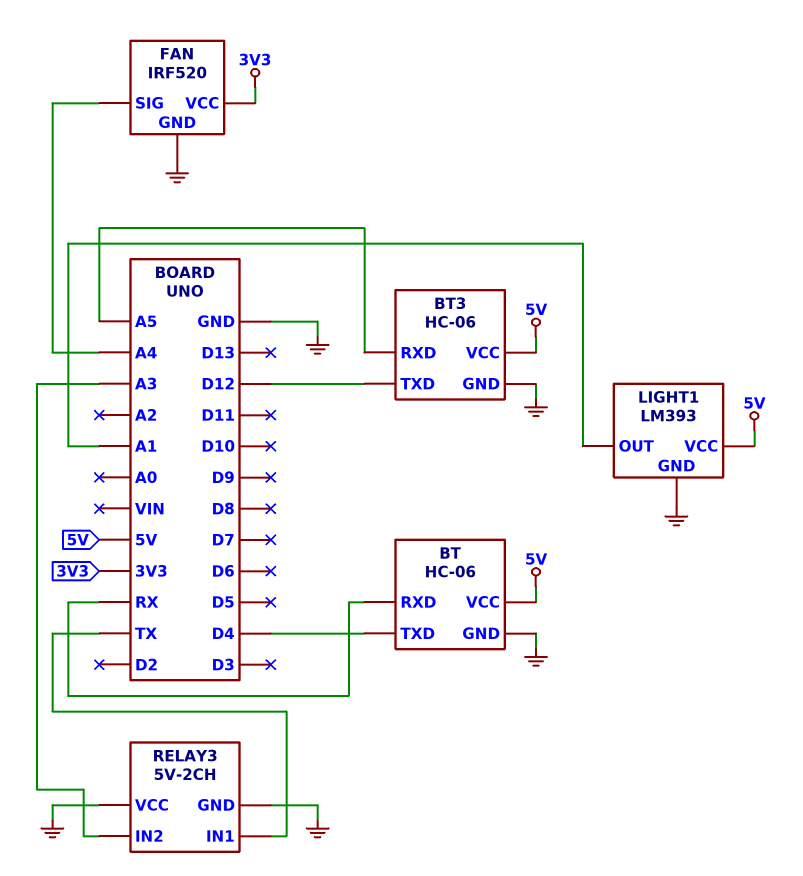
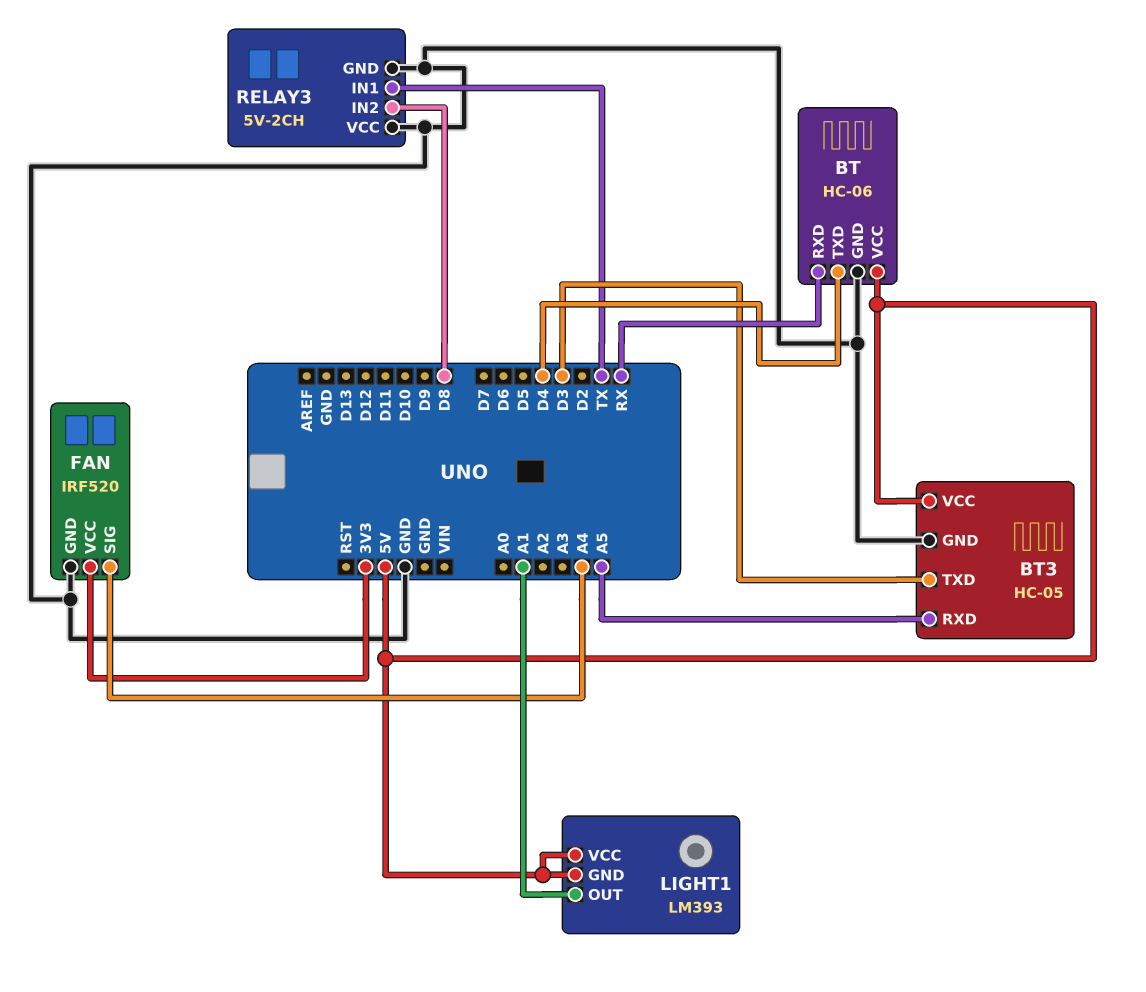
BT3: HC-06 -> HC-05
BT3 pin TXD: D12 -> D3
LIGHT1 pin GND: GND -> 5V
RELAY3 pin IN2: A3 -> D8

